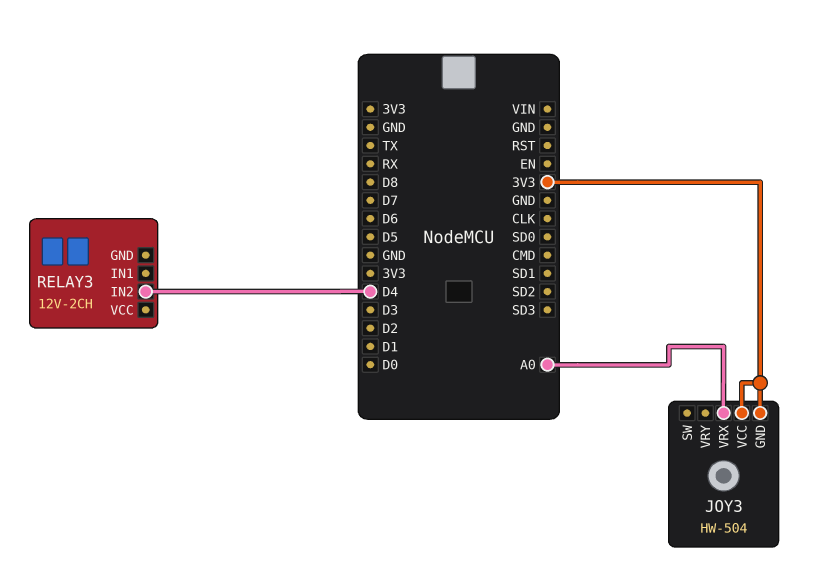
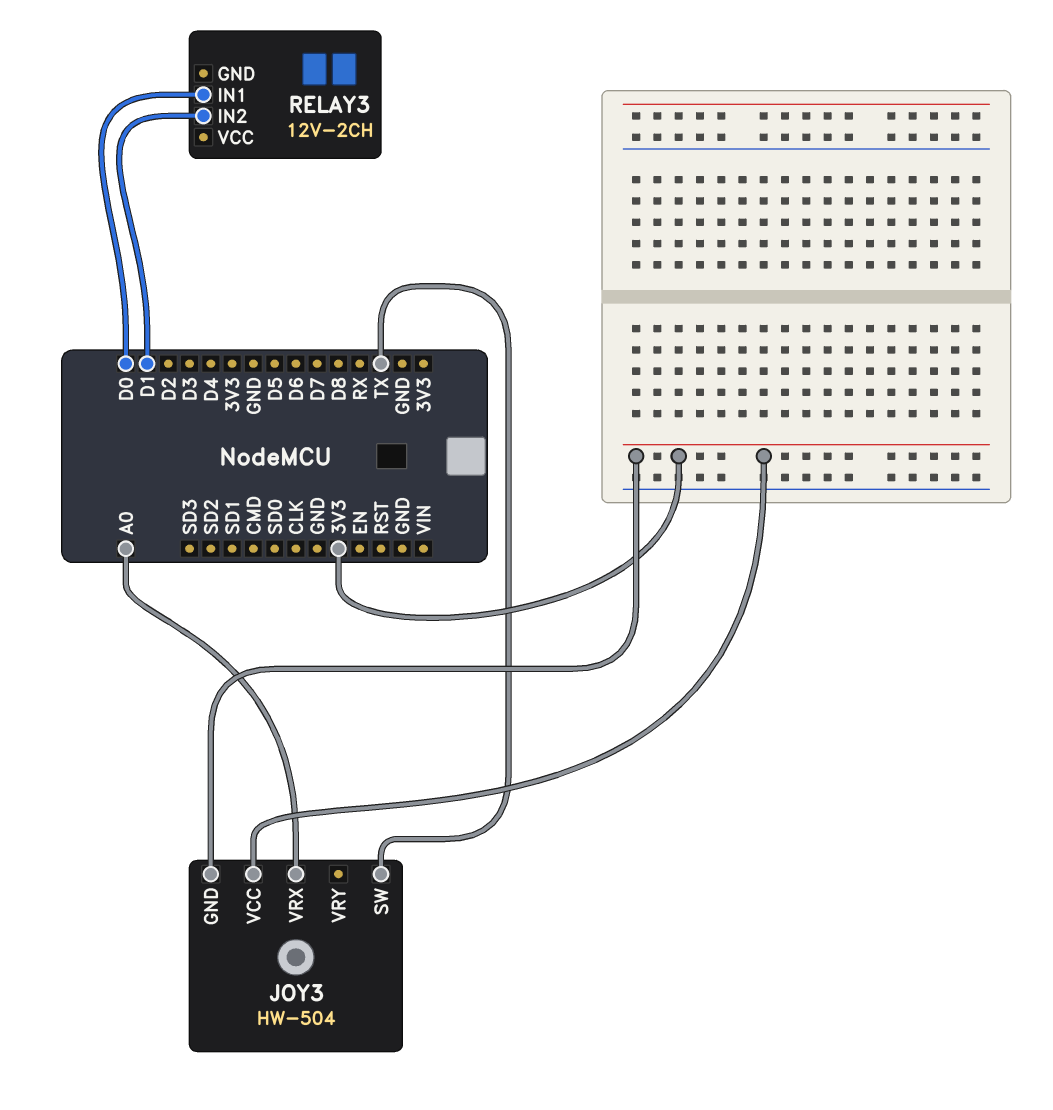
JOY3 pin SW: none -> TX
RELAY3 pin IN1: none -> D0
RELAY3 pin IN2: D4 -> D1

